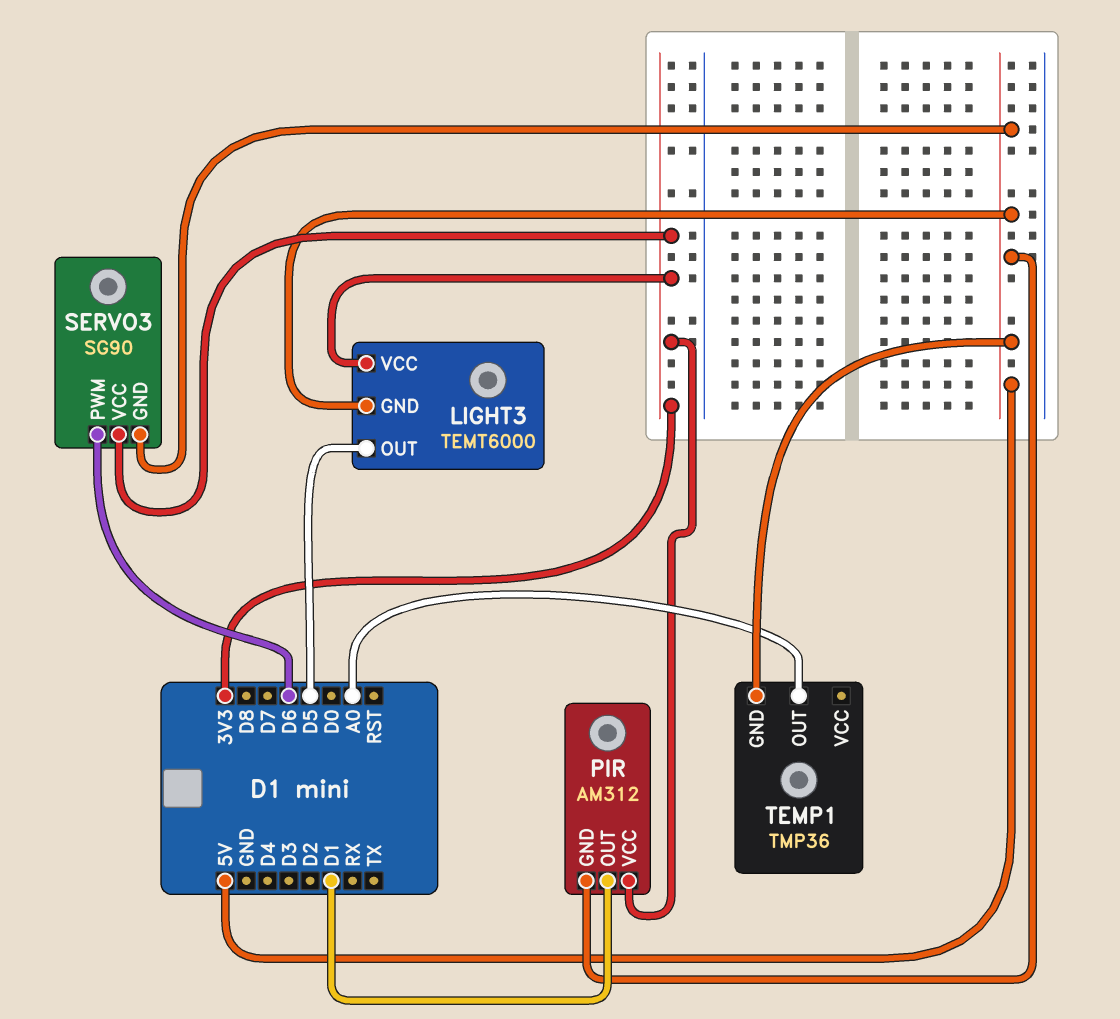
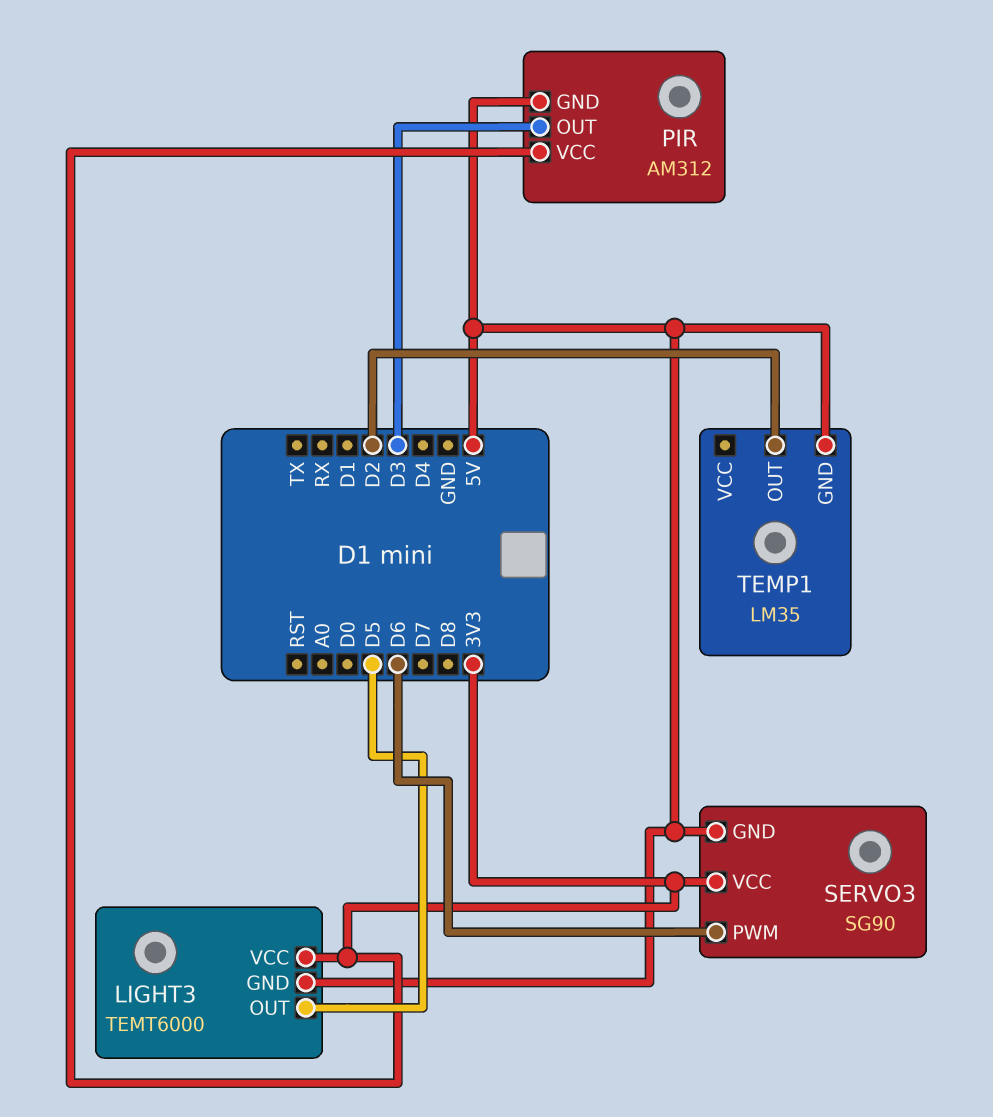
PIR pin OUT: D1 -> D3
TEMP1: TMP36 -> LM35
TEMP1 pin OUT: A0 -> D2

